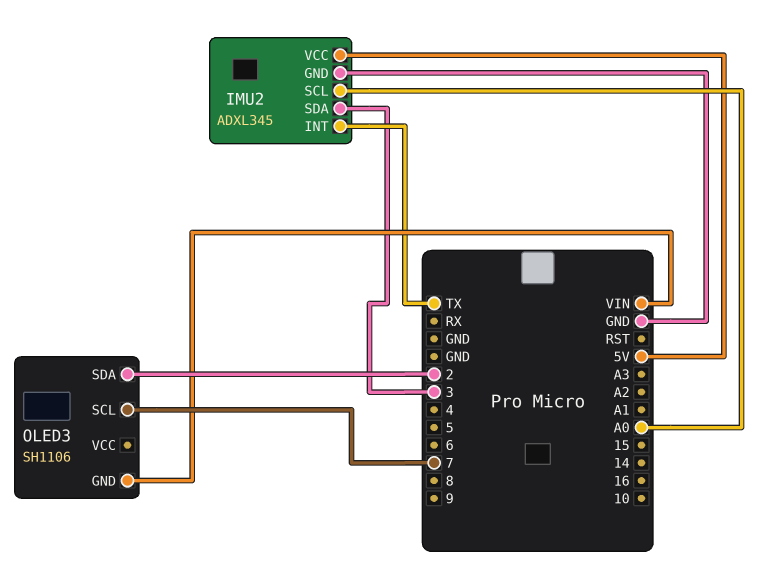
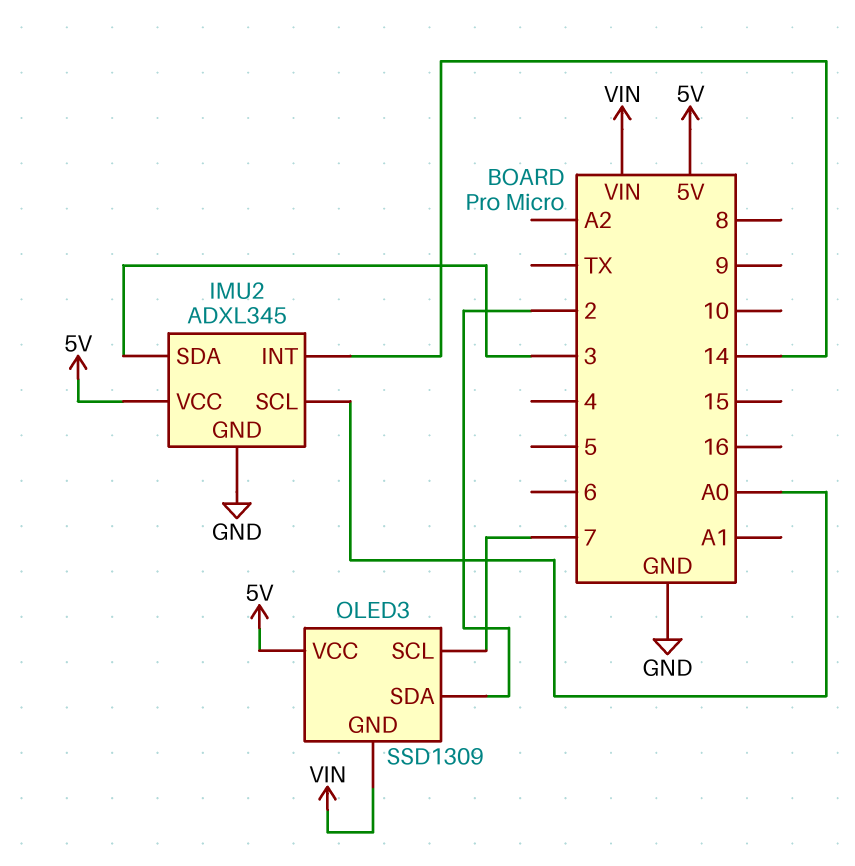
IMU2 pin INT: TX -> 14
OLED3: SH1106 -> SSD1309
OLED3 pin VCC: none -> 5V

